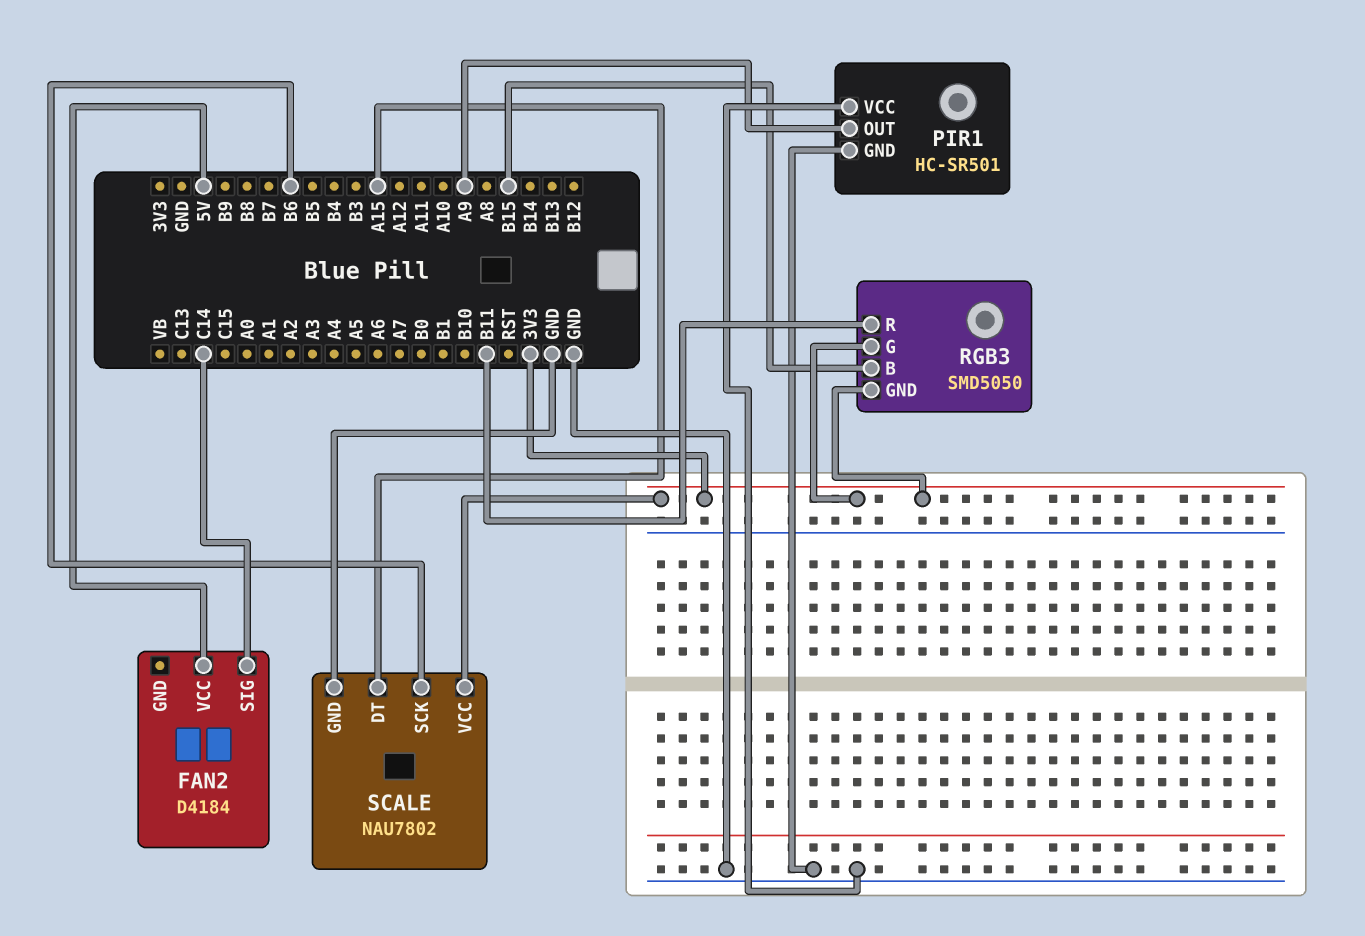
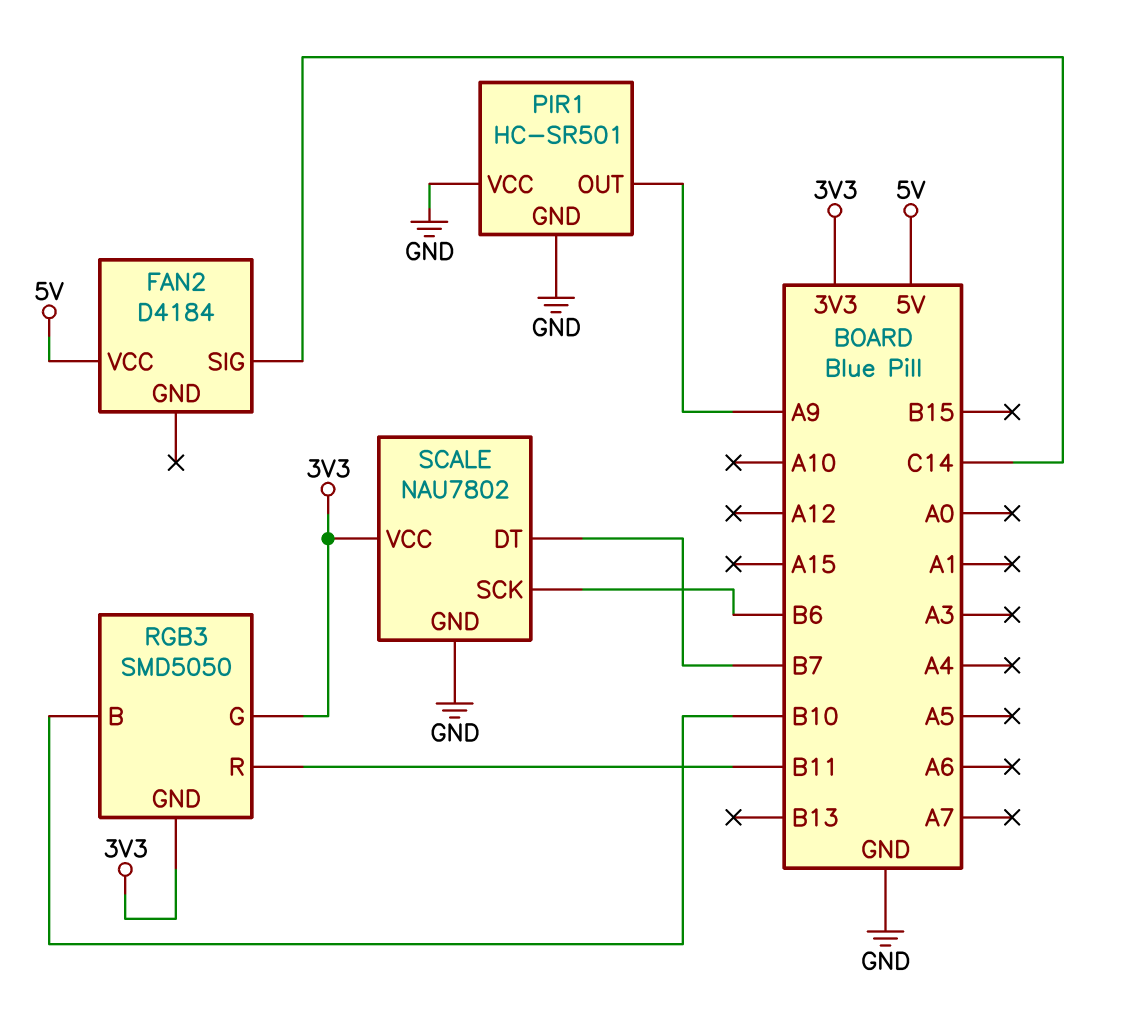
RGB3 pin B: B15 -> B10
SCALE pin DT: A15 -> B7

